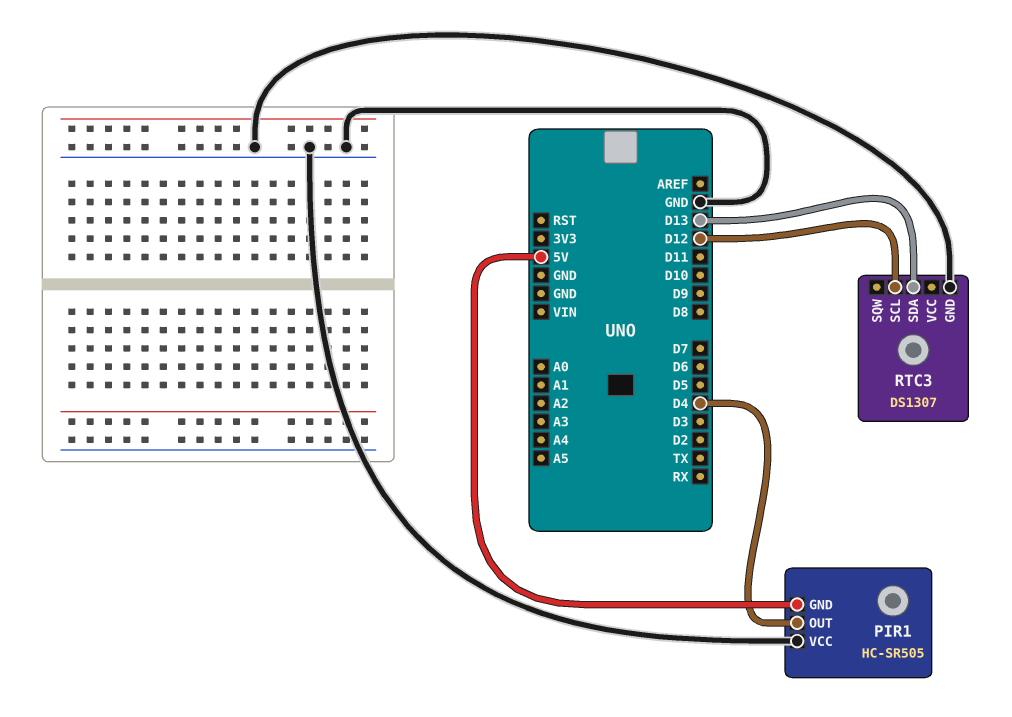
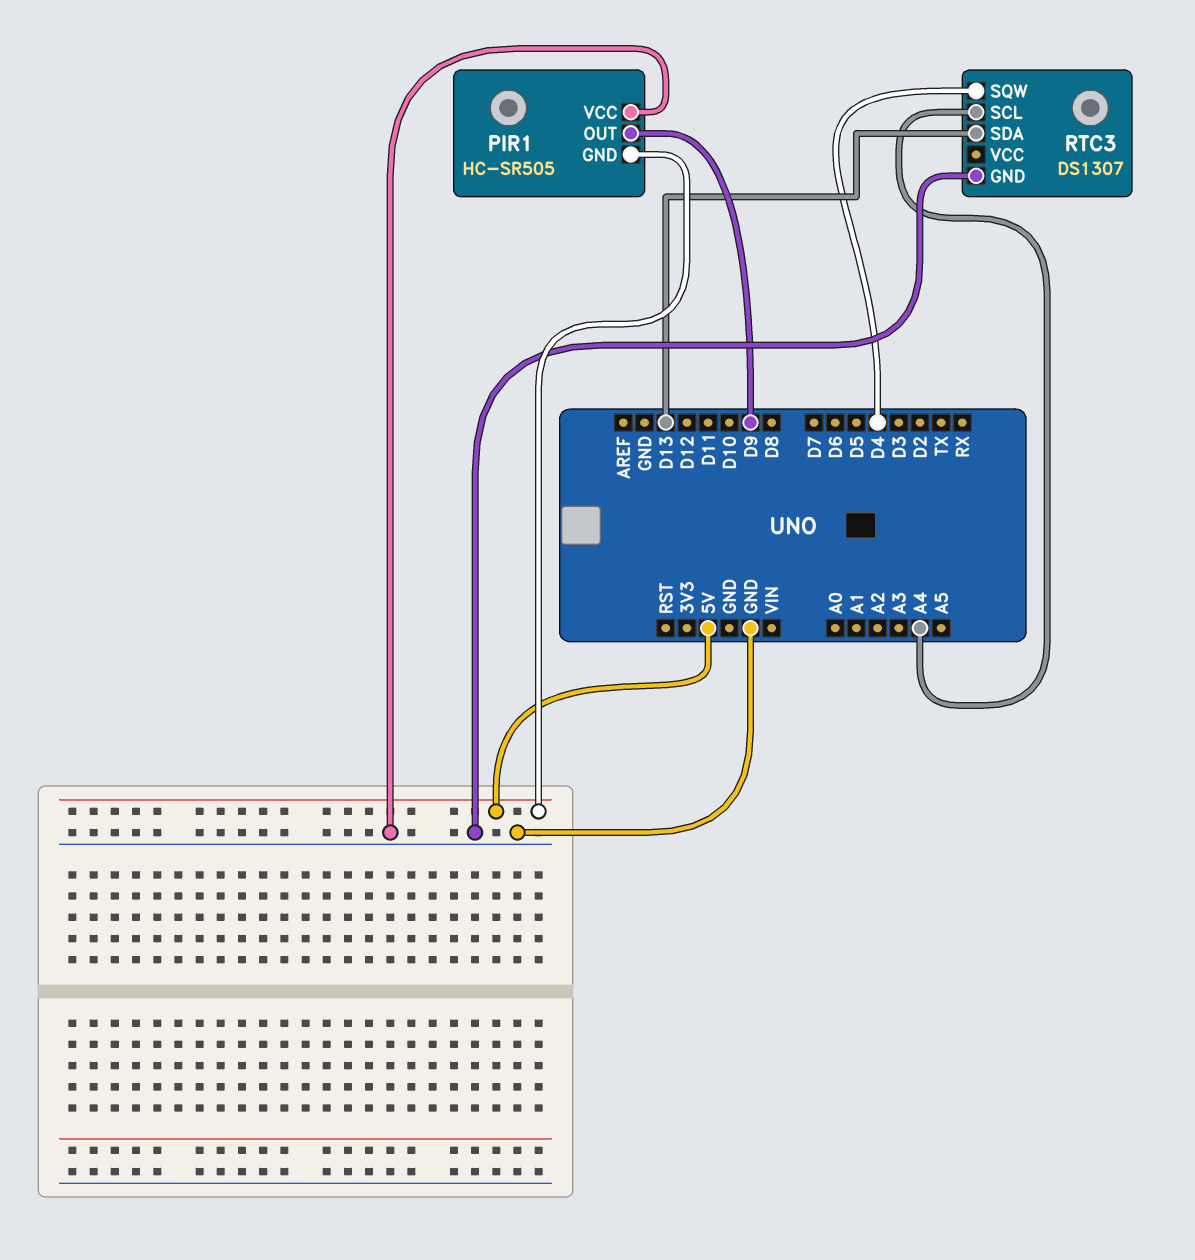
PIR1 pin OUT: D4 -> D9
RTC3 pin SCL: D12 -> A4
RTC3 pin SQW: none -> D4

